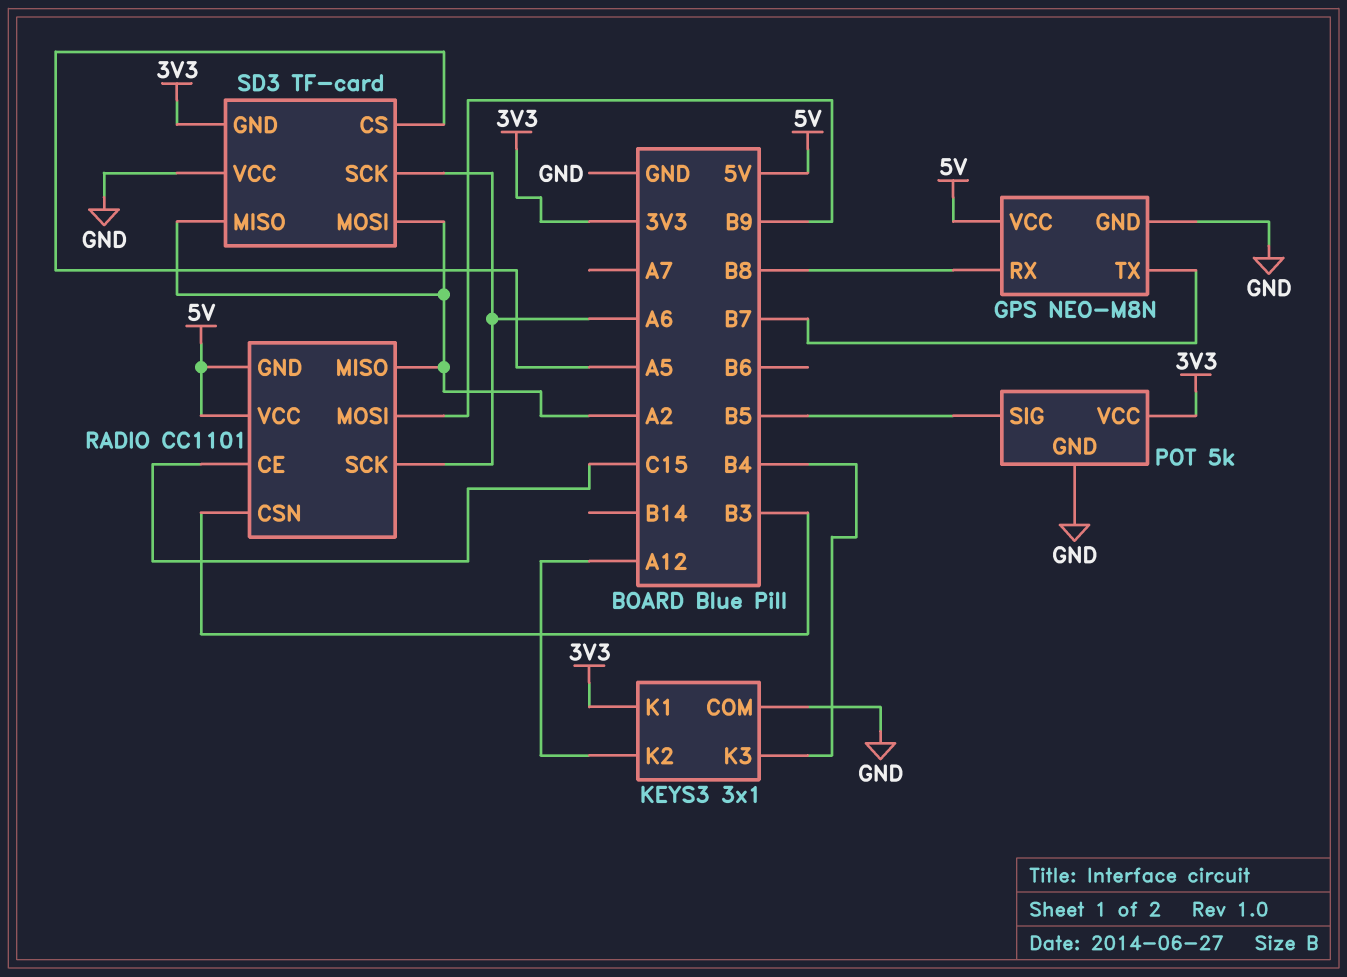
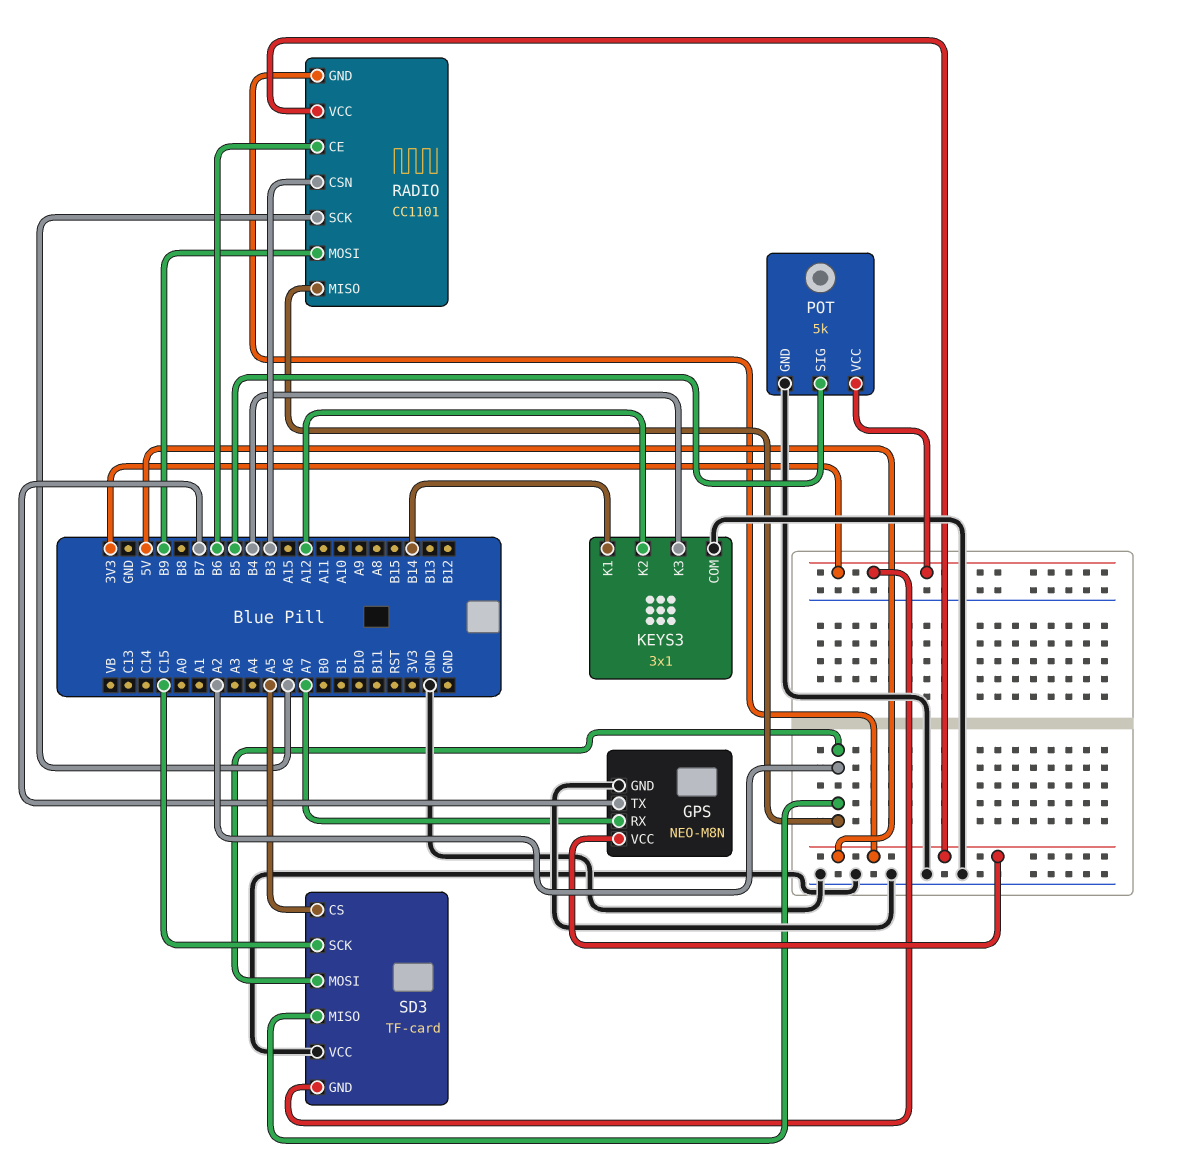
GPS pin RX: B8 -> A7
KEYS3 pin K1: 3V3 -> B14
RADIO pin CE: C15 -> B6
SD3 pin SCK: A6 -> C15

